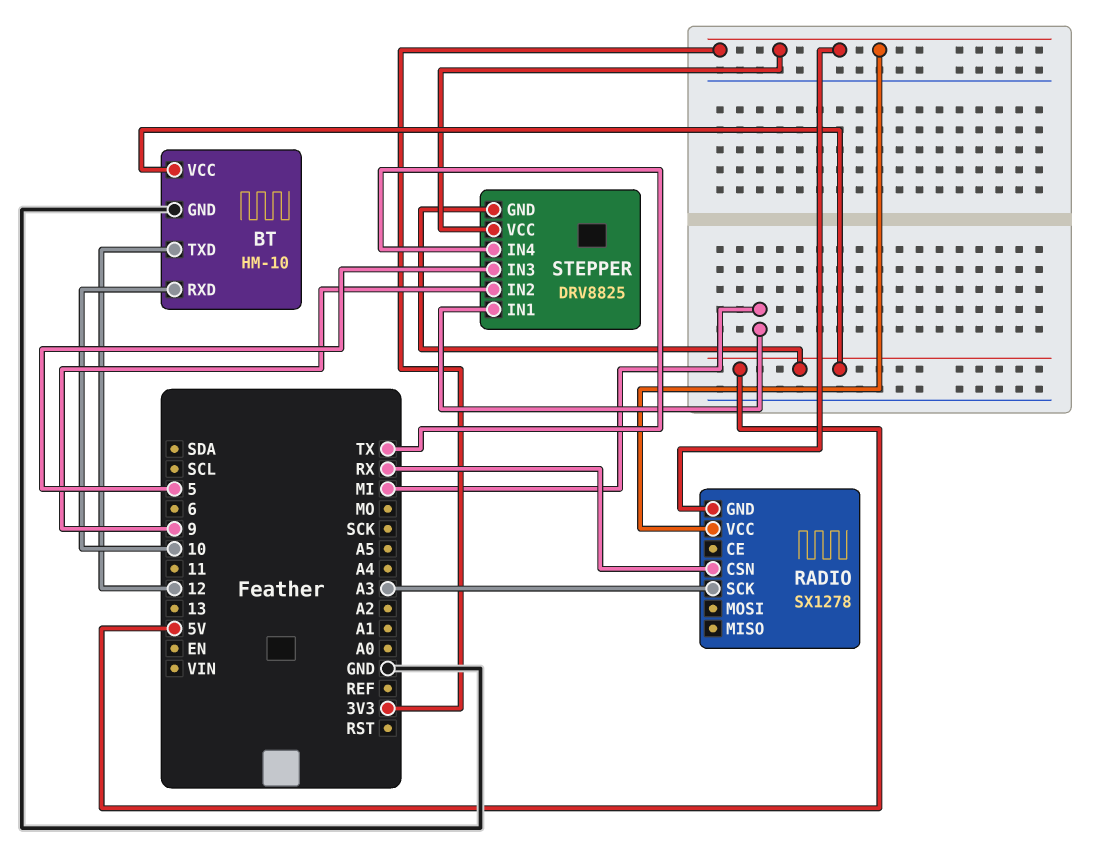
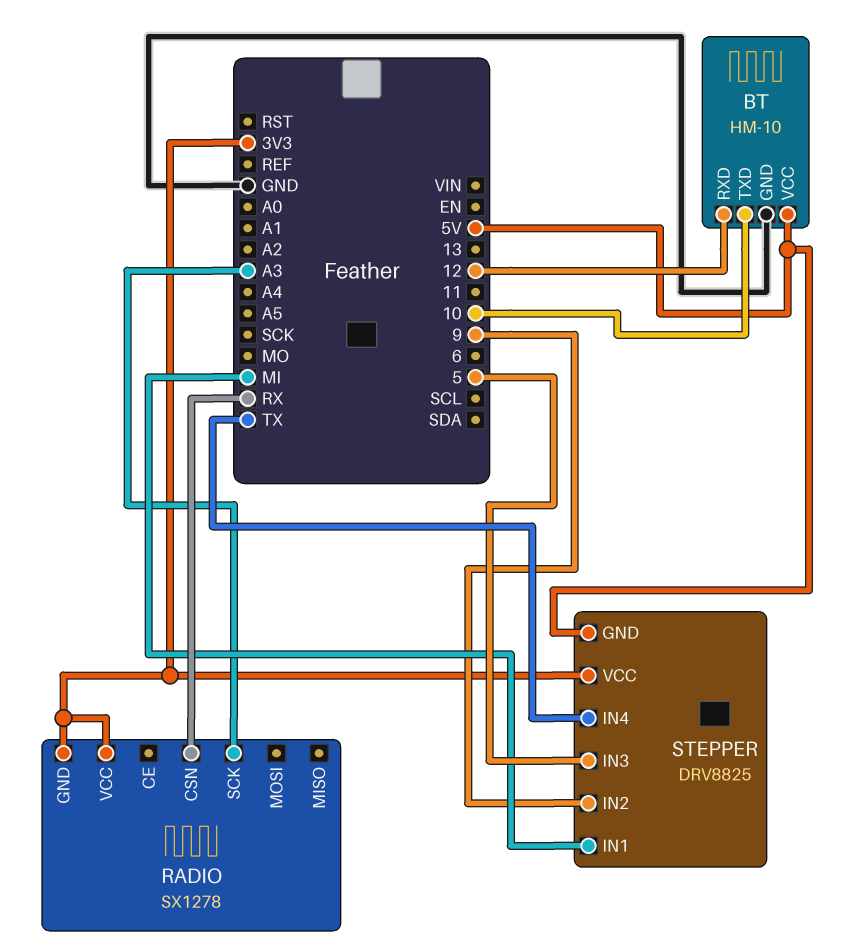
BT pin RXD: 10 -> 12
BT pin TXD: 12 -> 10

